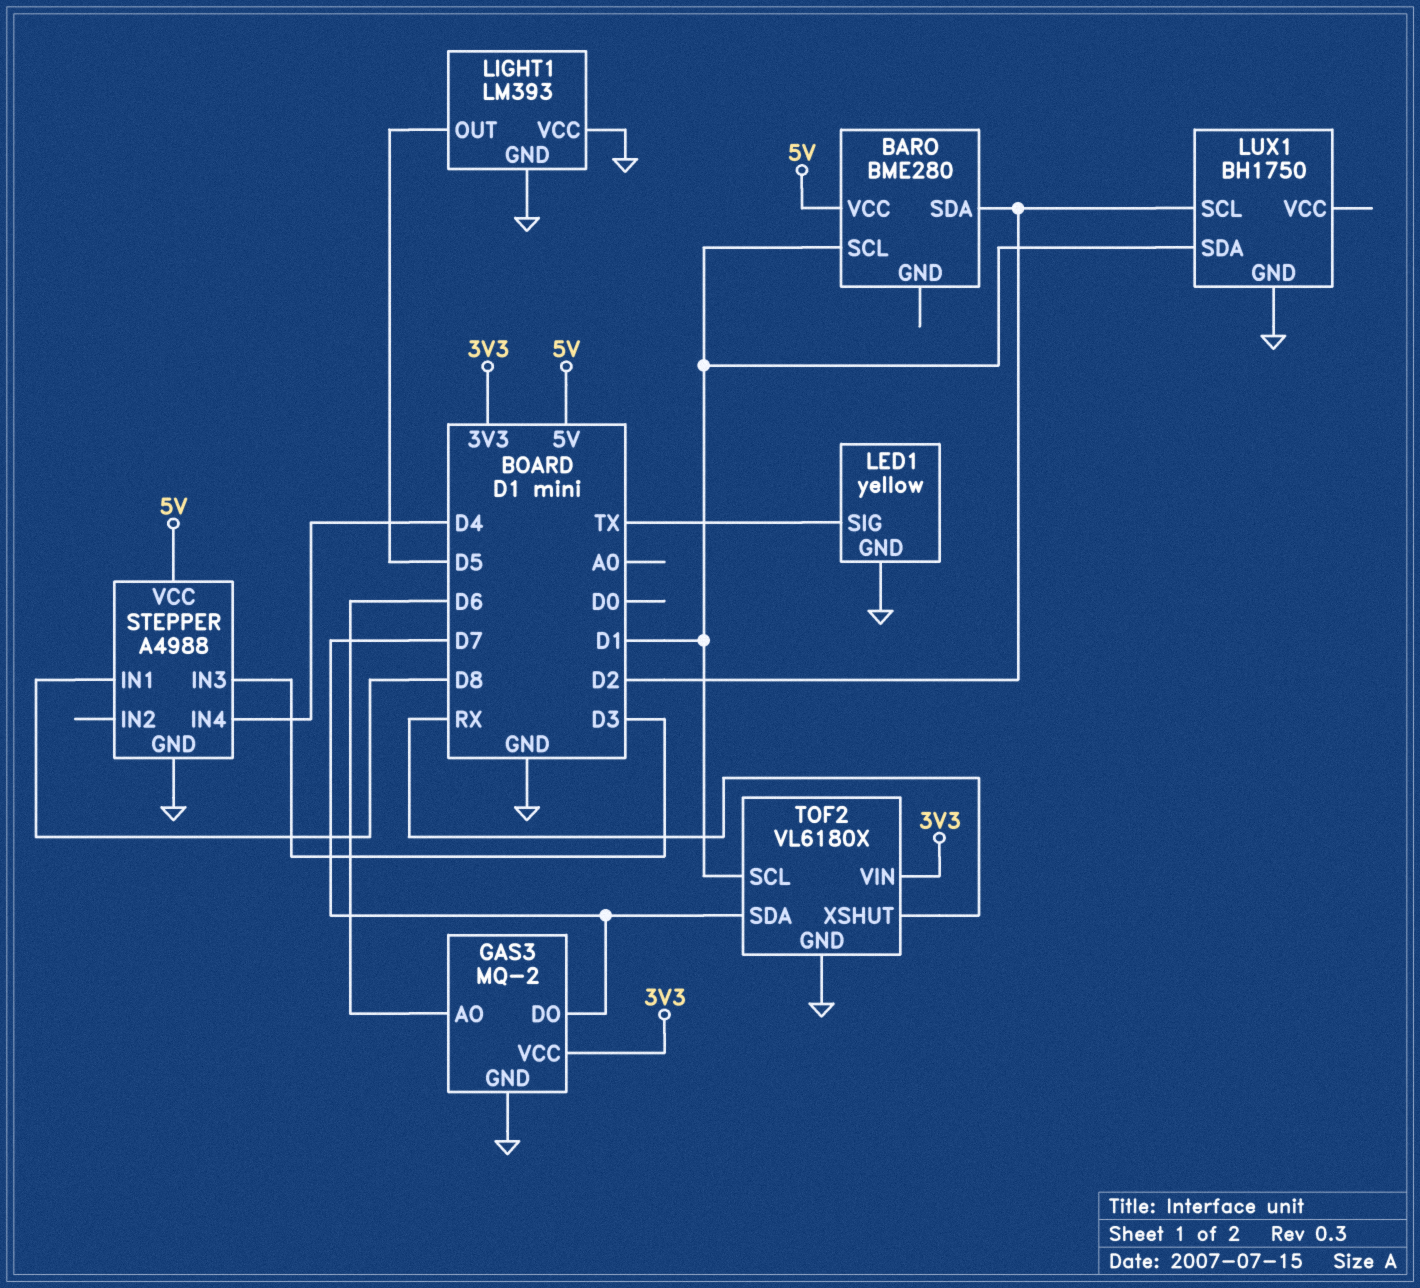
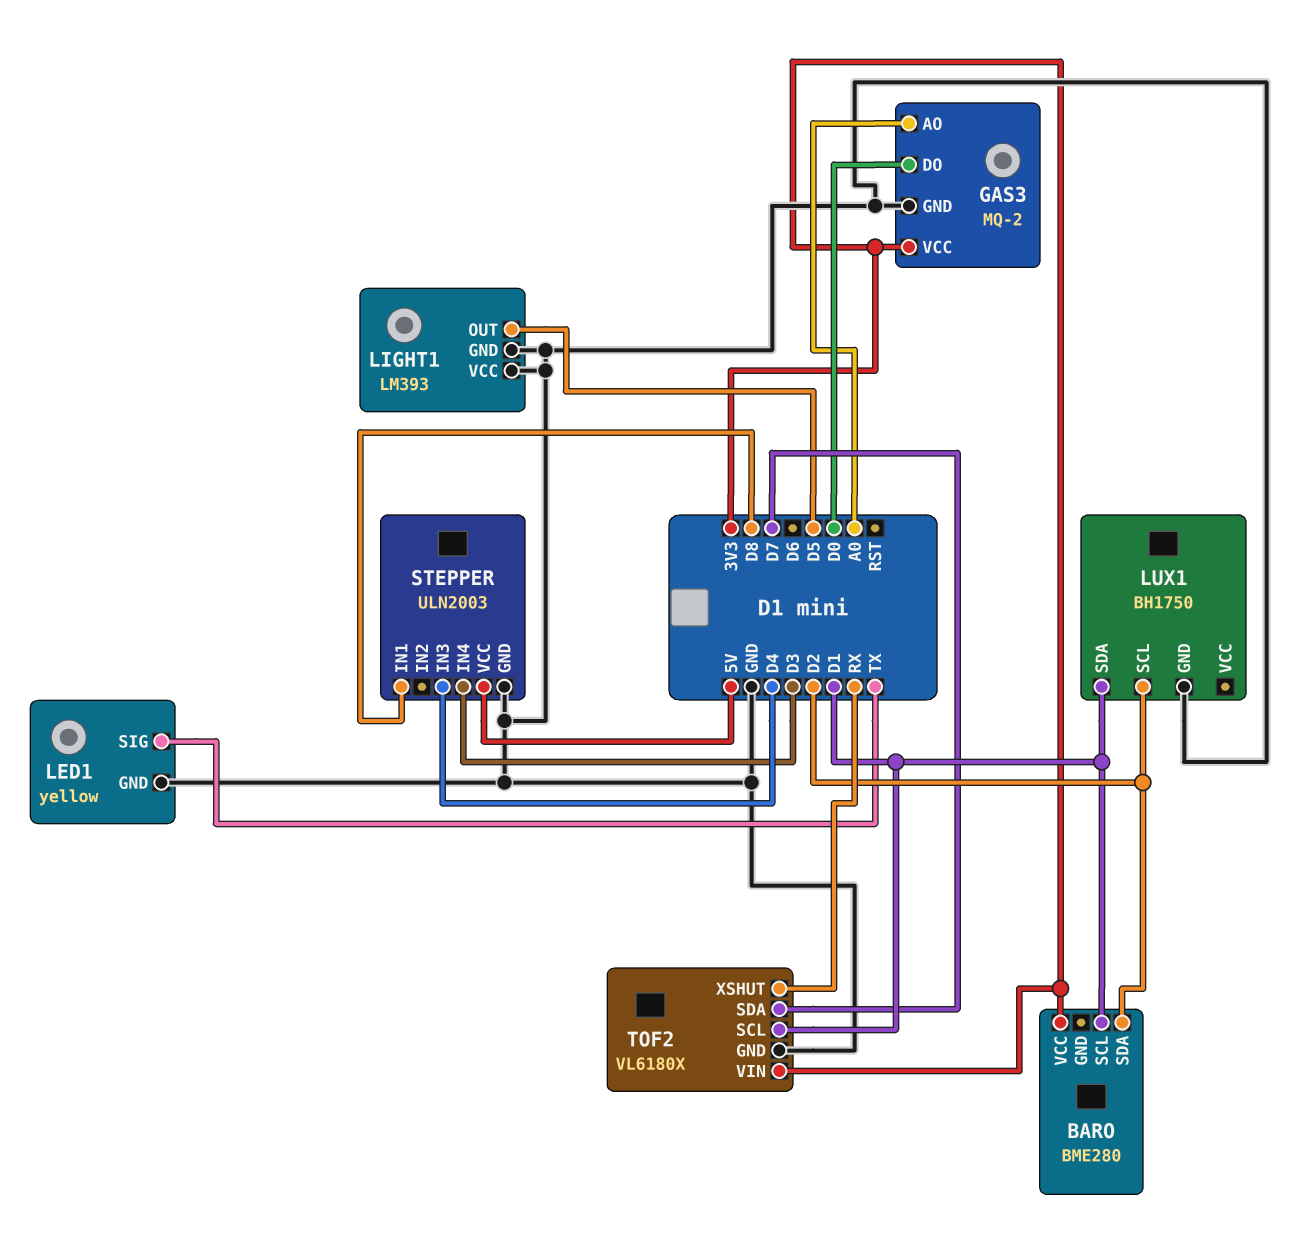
BARO pin VCC: 5V -> 3V3
GAS3 pin AO: D6 -> A0
GAS3 pin DO: D7 -> D0
STEPPER: A4988 -> ULN2003
STEPPER pin IN3: D3 -> D4
STEPPER pin IN4: D4 -> D3

